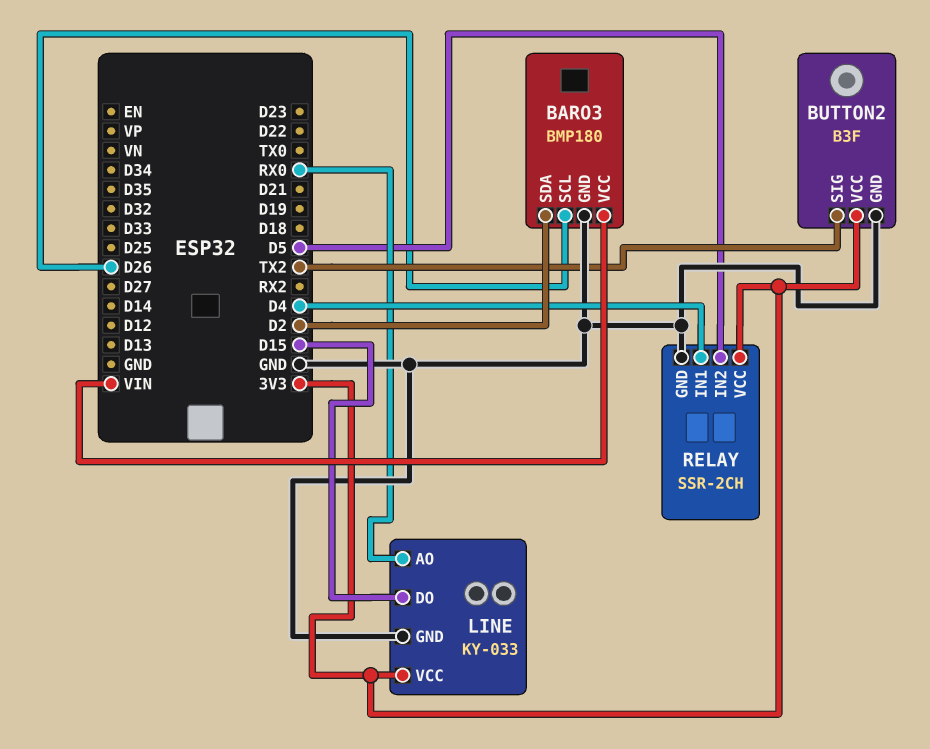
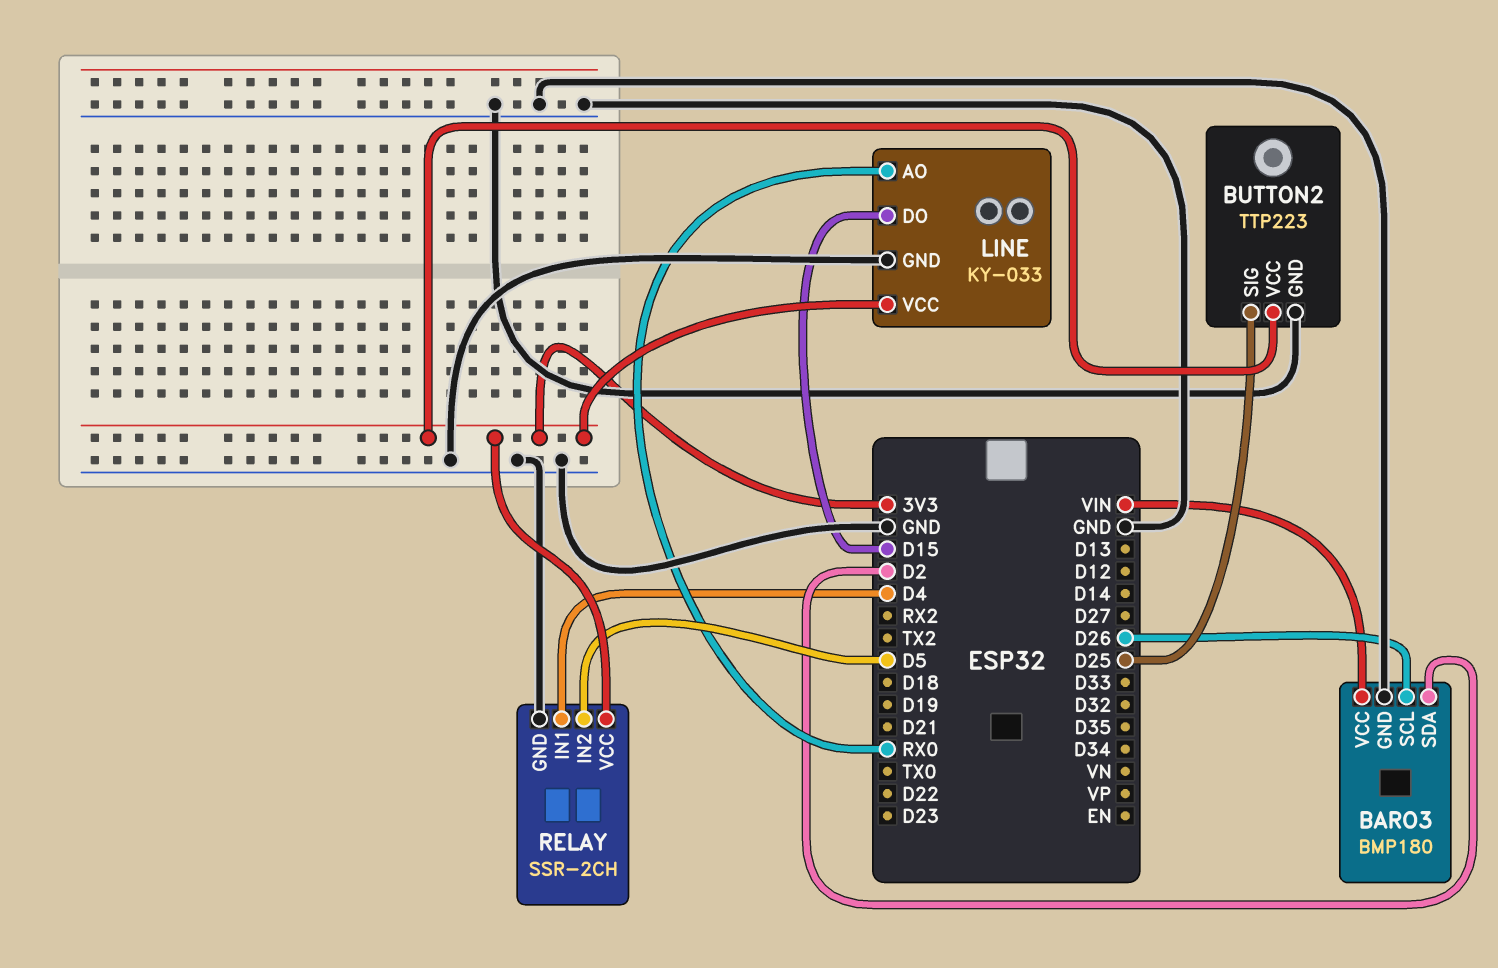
BUTTON2: B3F -> TTP223
BUTTON2 pin SIG: TX2 -> D25

